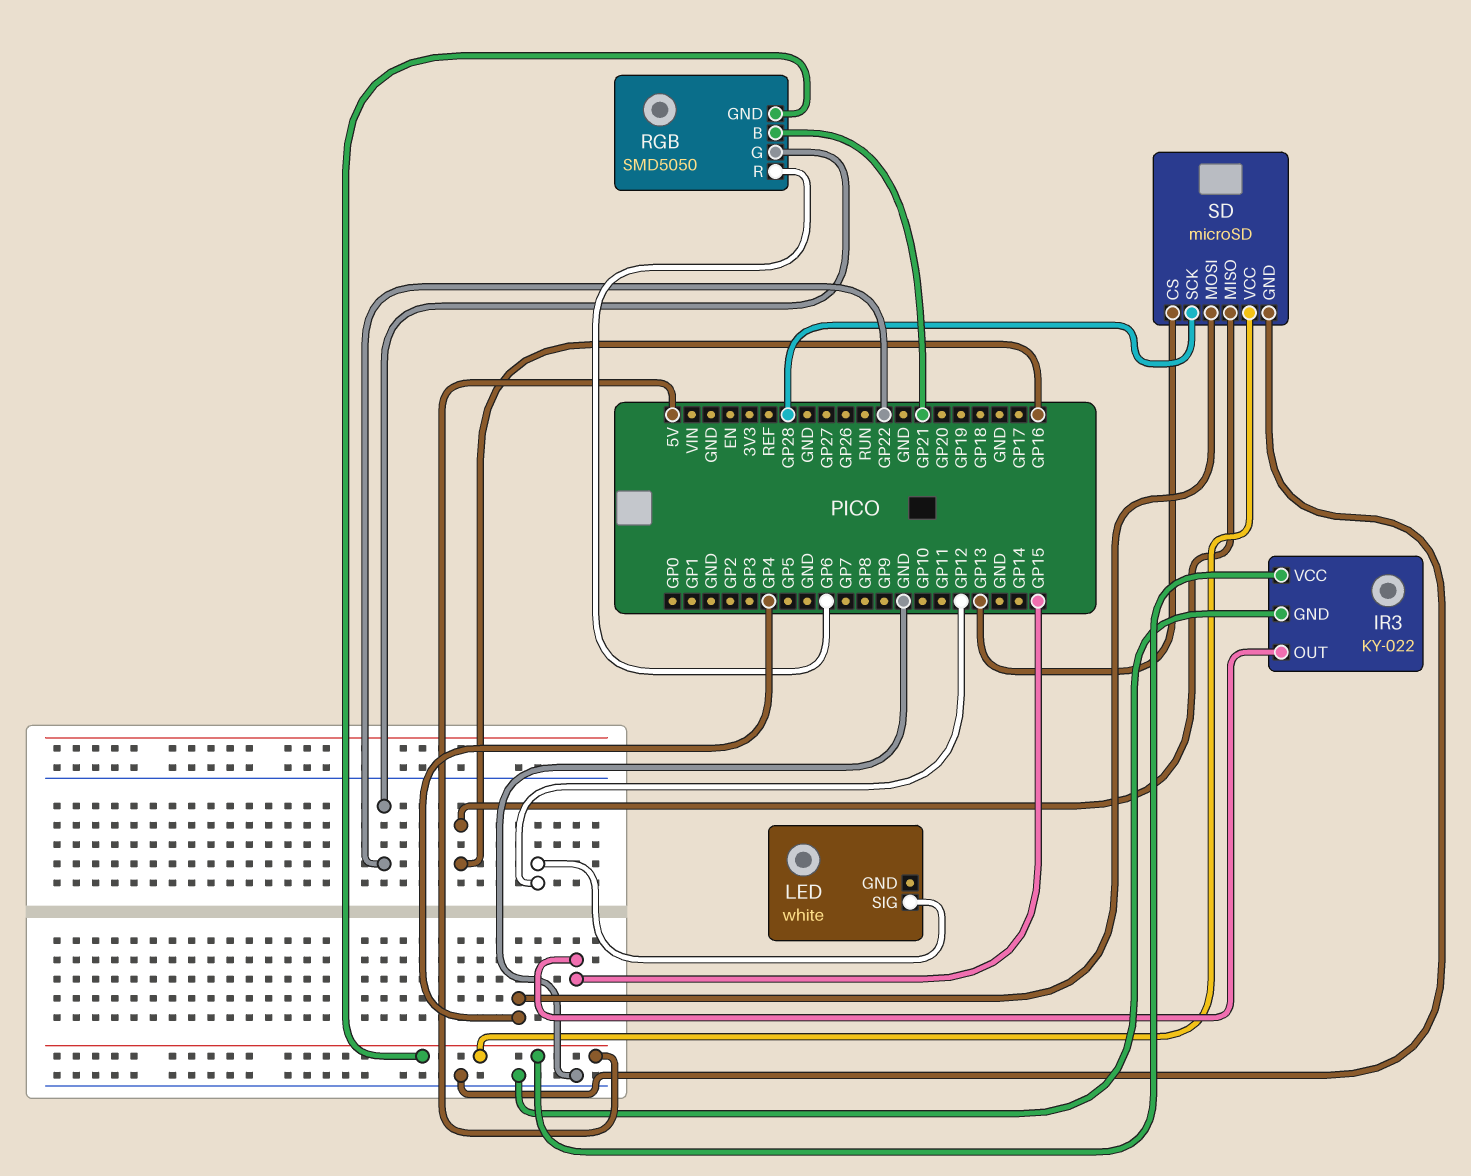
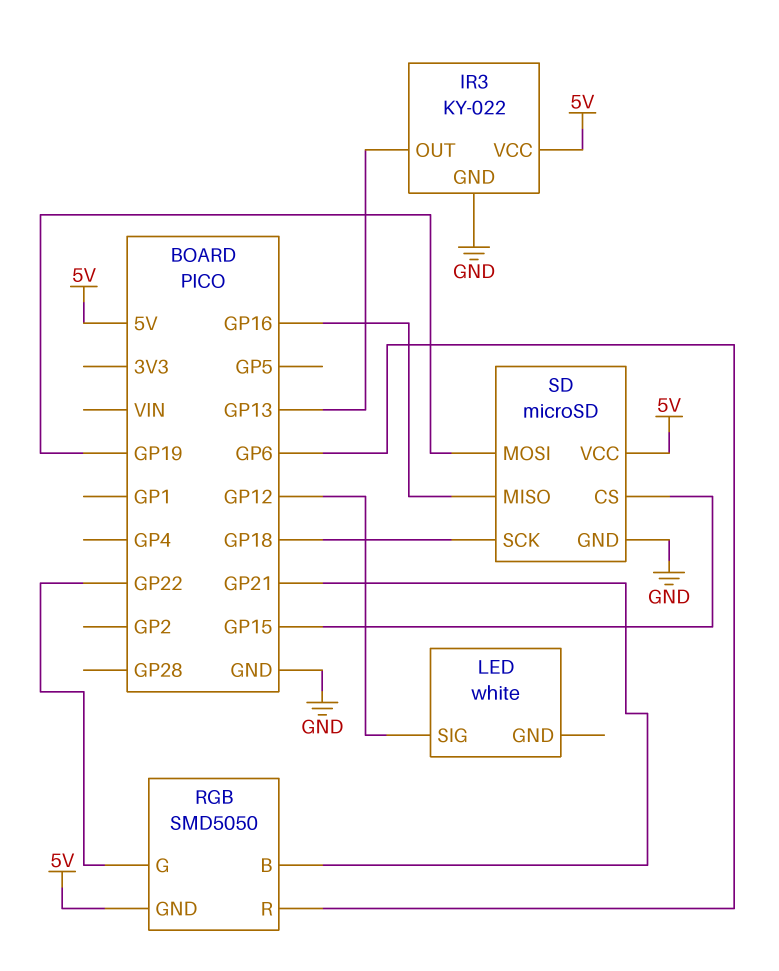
IR3 pin OUT: GP15 -> GP13
SD pin CS: GP13 -> GP15
SD pin MOSI: GP4 -> GP19
SD pin SCK: GP28 -> GP18

